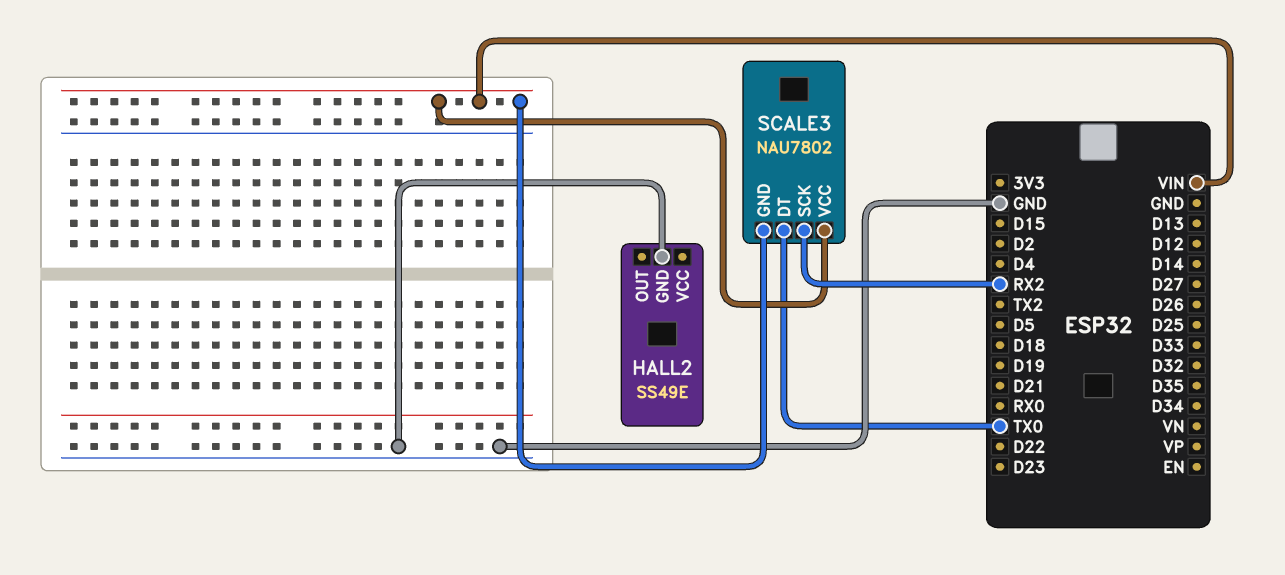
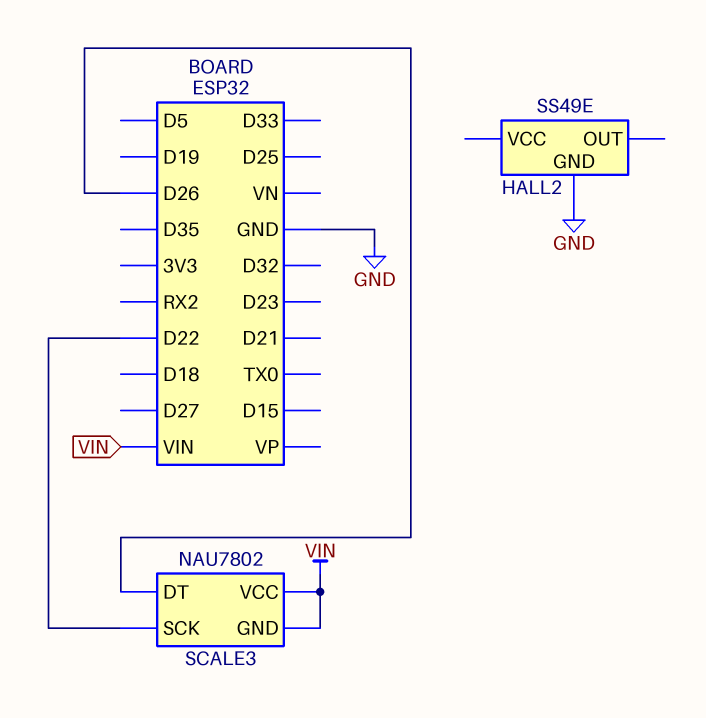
SCALE3 pin DT: TX0 -> D26
SCALE3 pin SCK: RX2 -> D22

